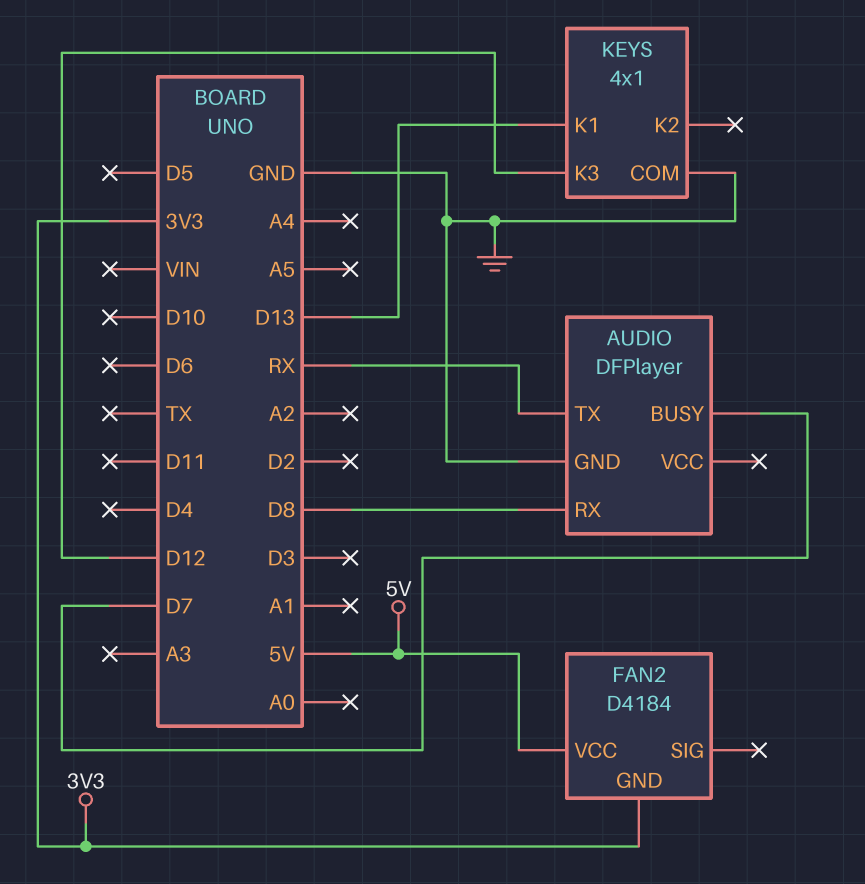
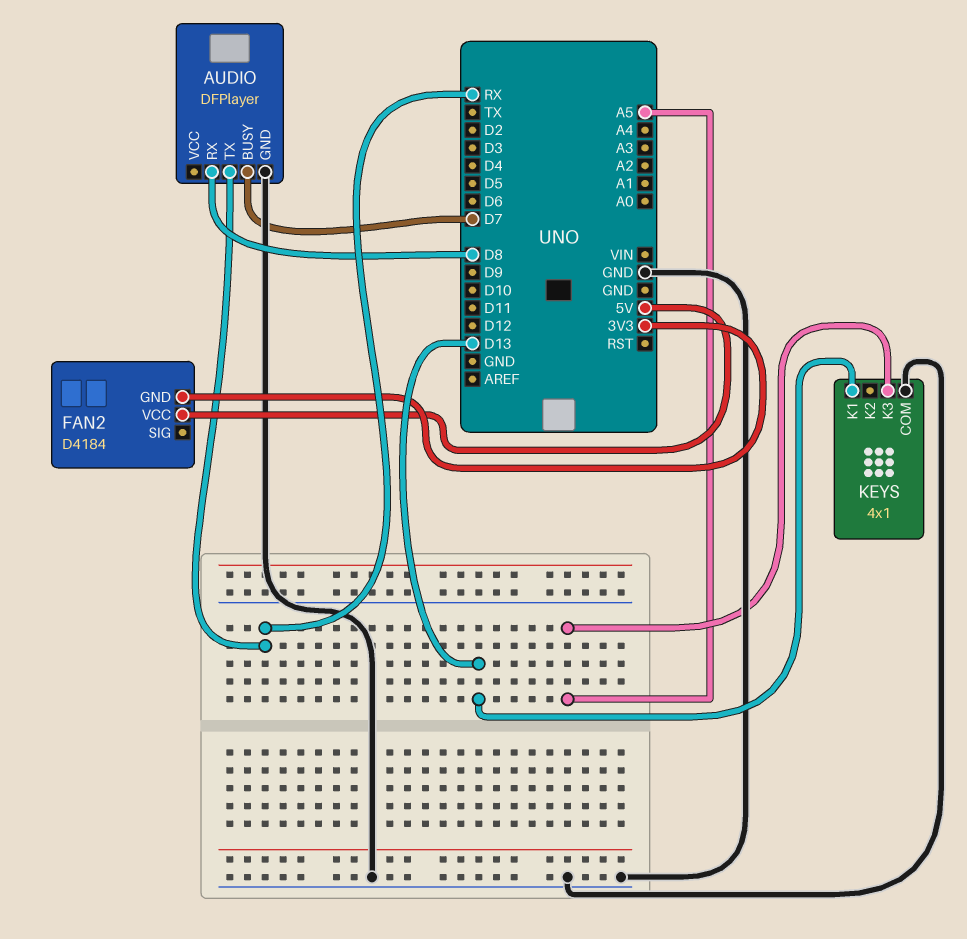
KEYS pin K3: D12 -> A5

